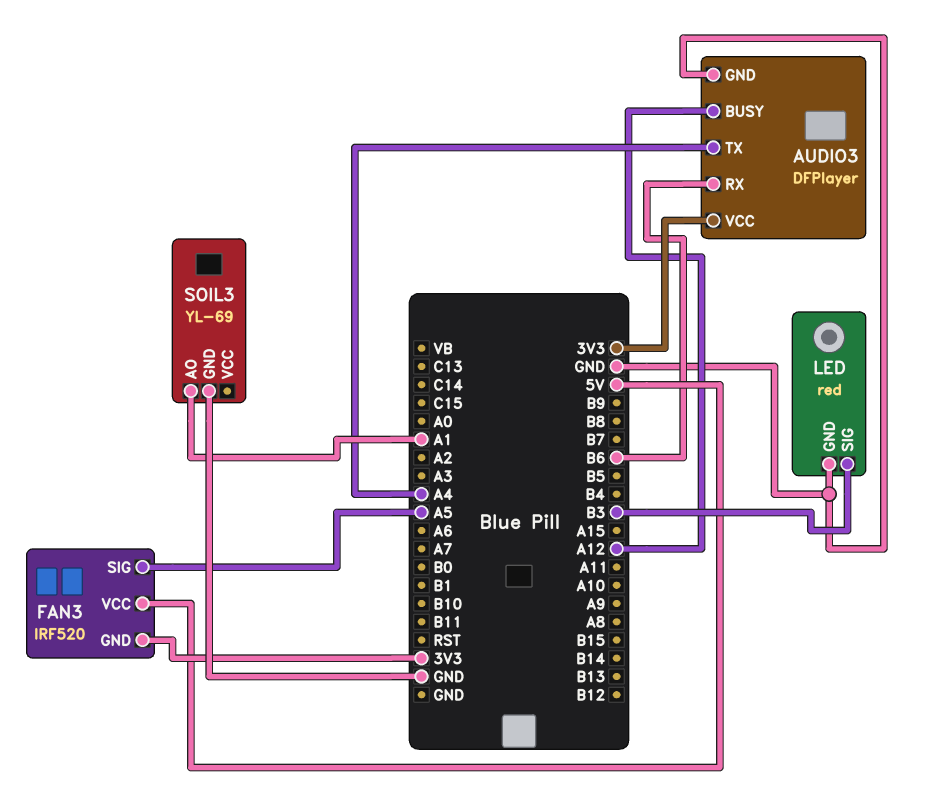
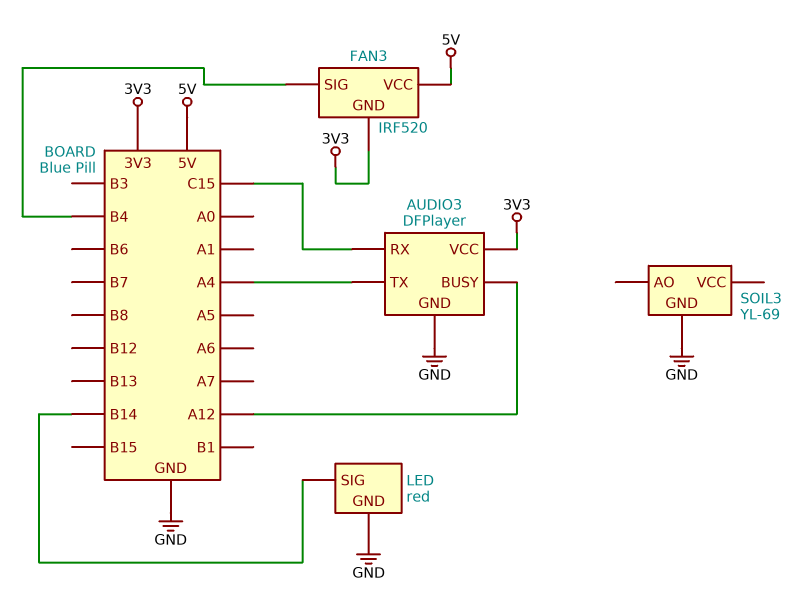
AUDIO3 pin RX: B6 -> C15
FAN3 pin SIG: A5 -> B4
LED pin SIG: B3 -> B14
SOIL3 pin AO: A1 -> none

